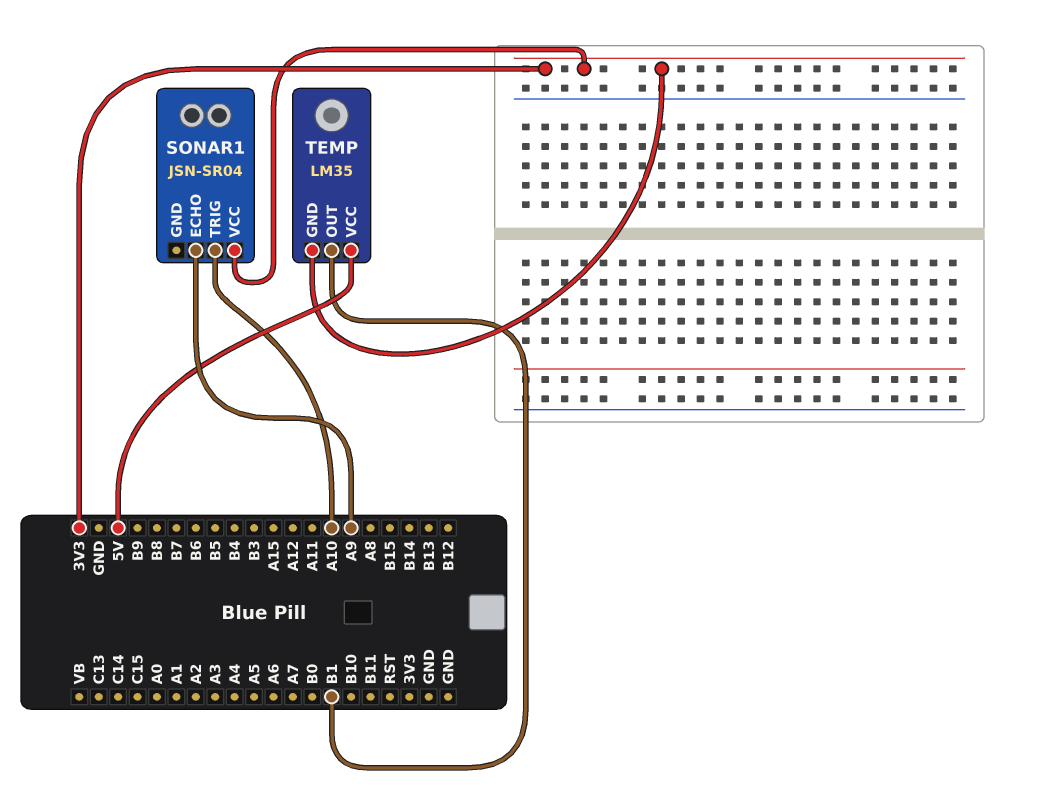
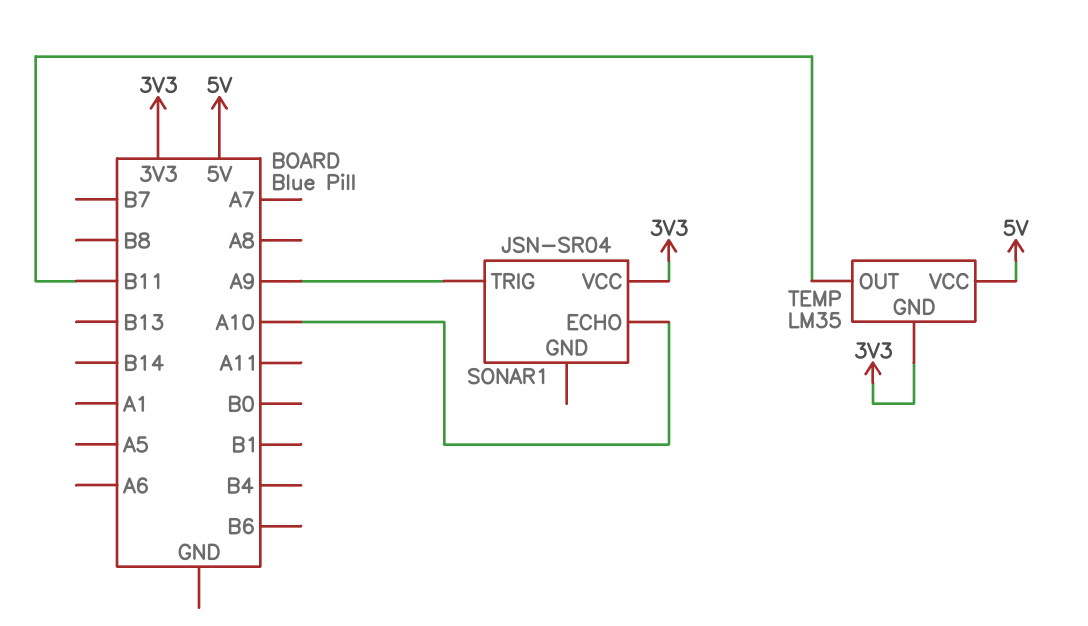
SONAR1 pin ECHO: A9 -> A10
SONAR1 pin TRIG: A10 -> A9
TEMP pin OUT: B1 -> B11

